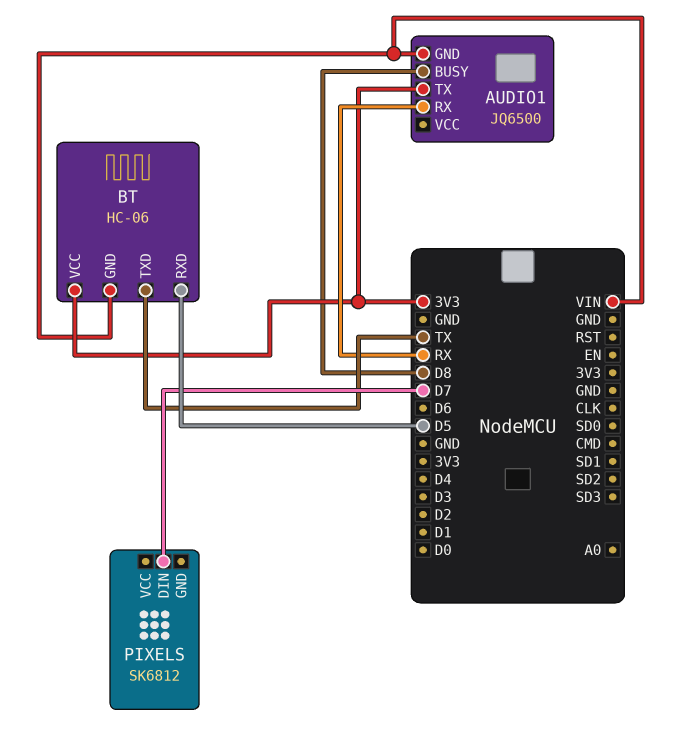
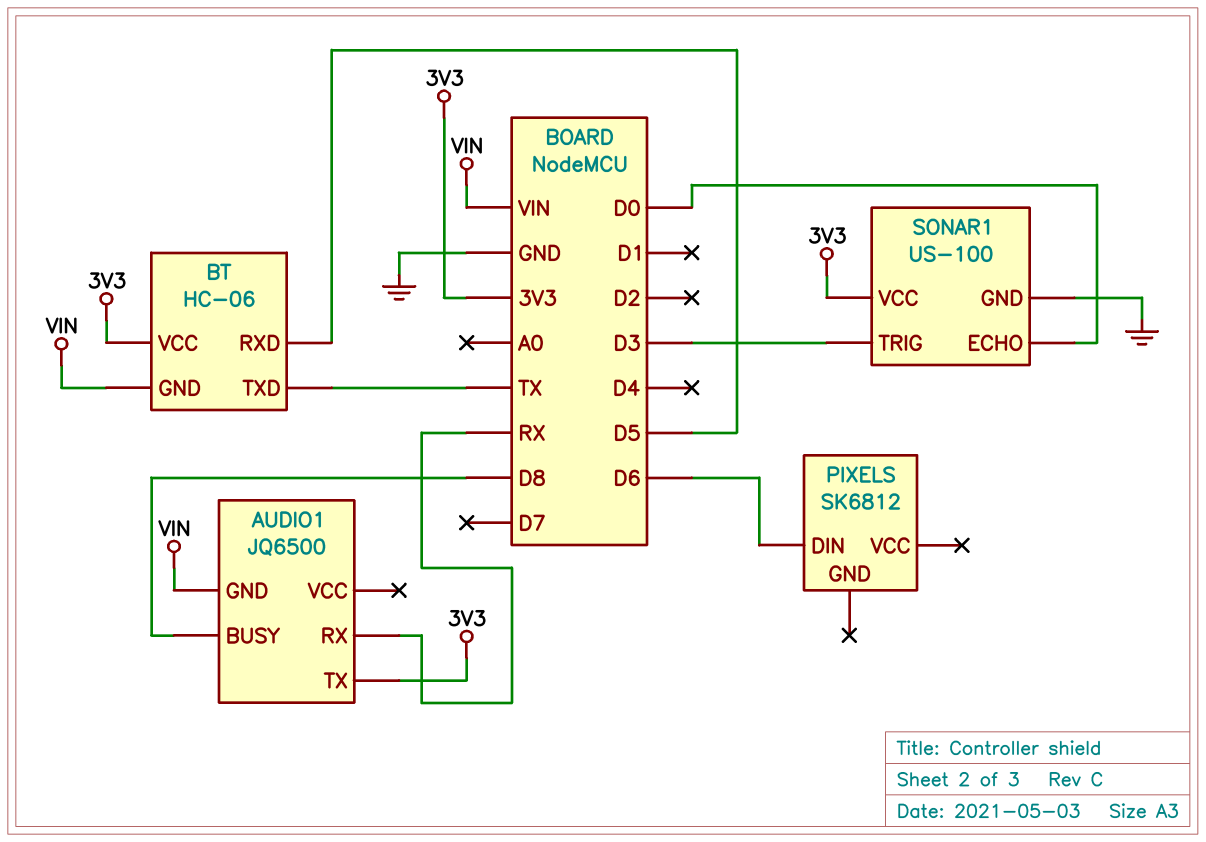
PIXELS pin DIN: D7 -> D6
SONAR1: none -> US-100
SONAR1 pin ECHO: none -> D0
SONAR1 pin GND: none -> GND
SONAR1 pin TRIG: none -> D3
SONAR1 pin VCC: none -> 3V3

